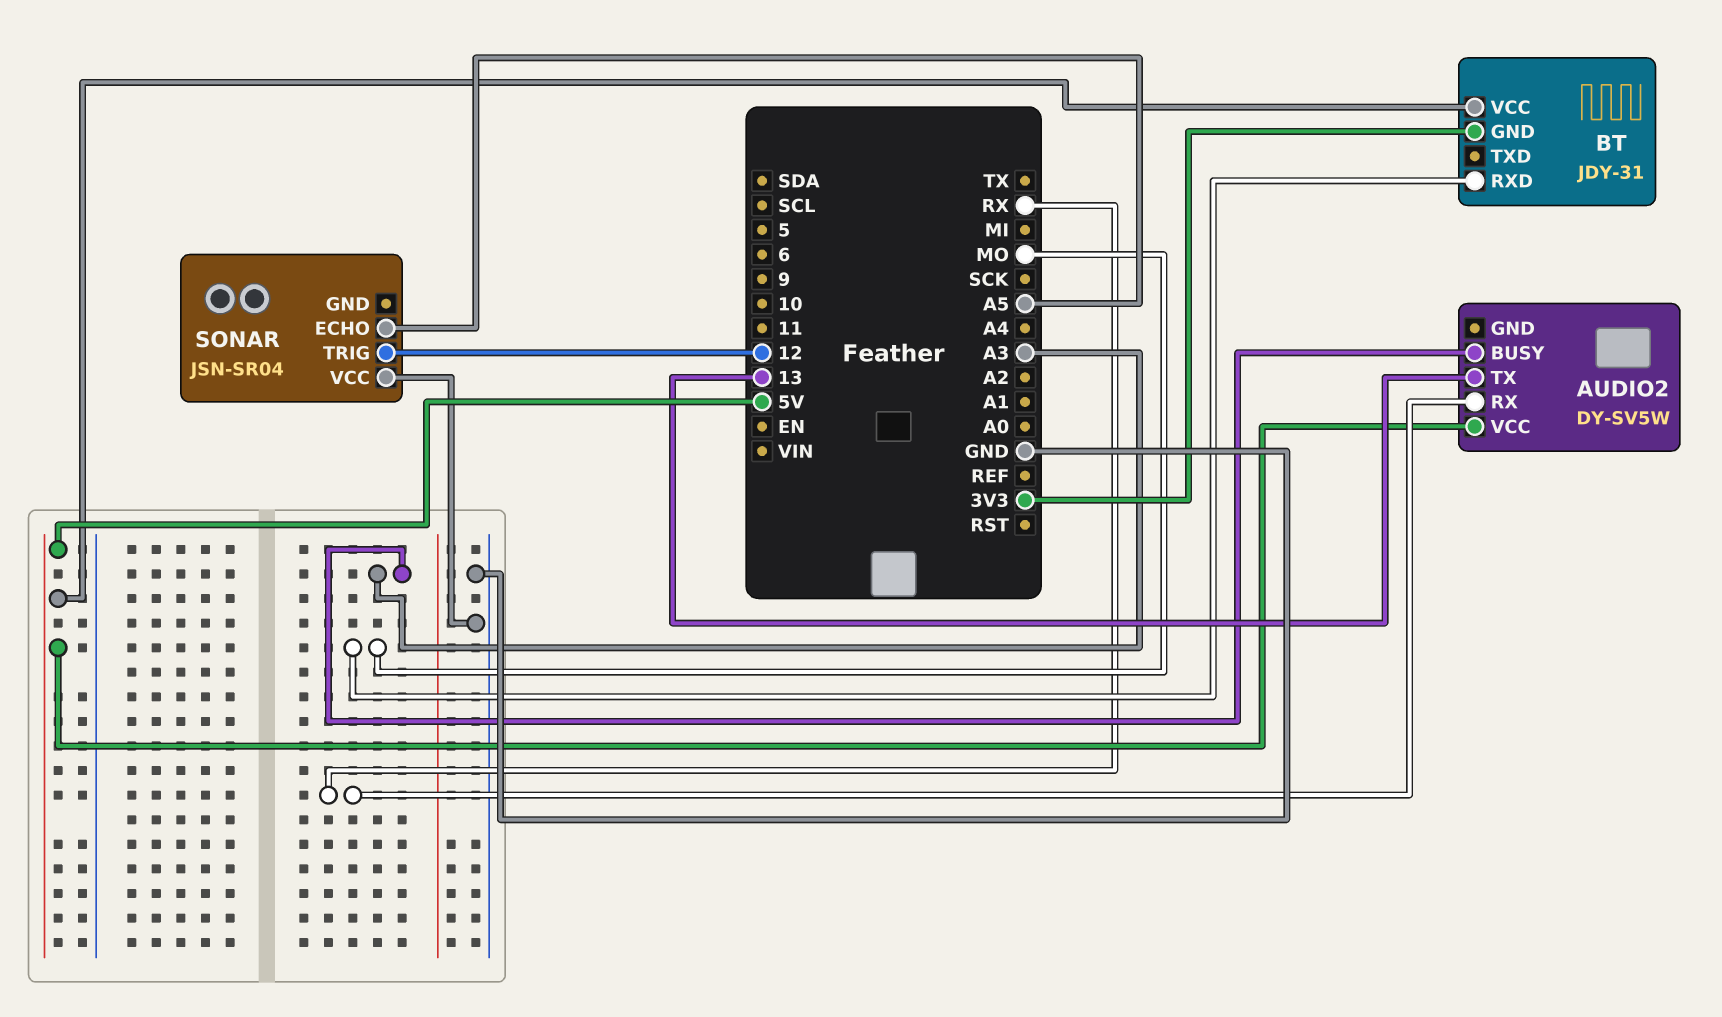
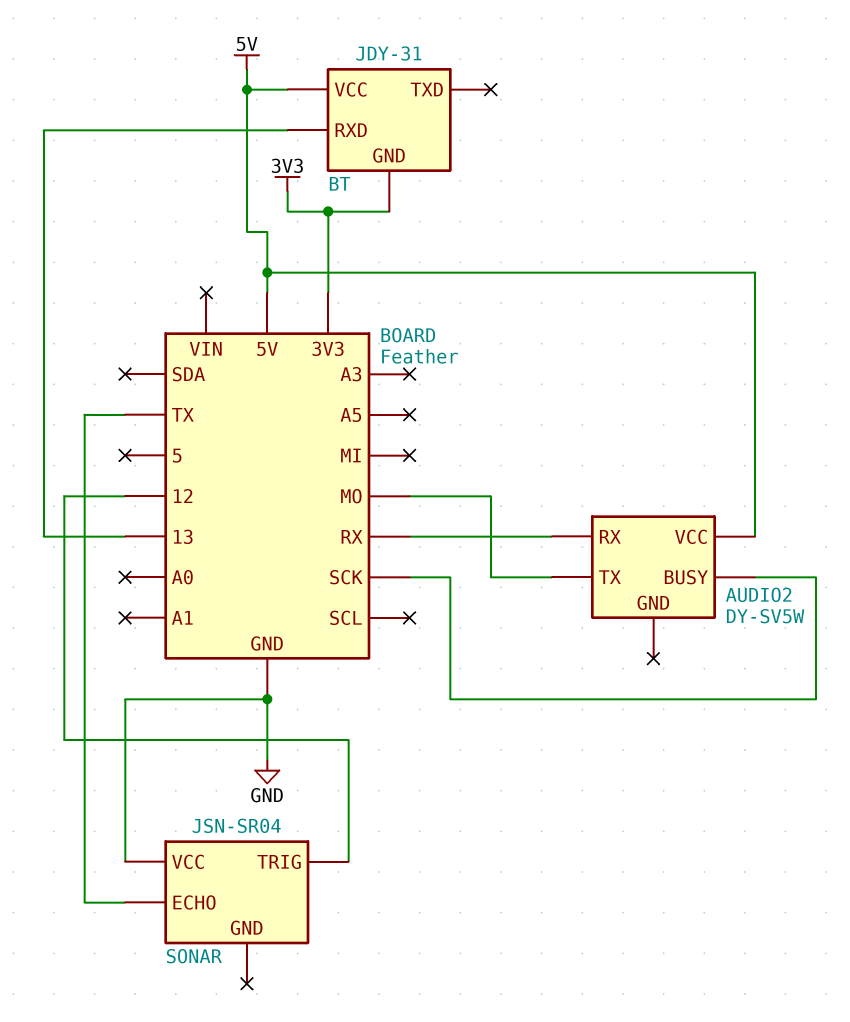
AUDIO2 pin BUSY: A3 -> SCK
AUDIO2 pin TX: 13 -> MO
BT pin RXD: MO -> 13
SONAR pin ECHO: A5 -> TX

